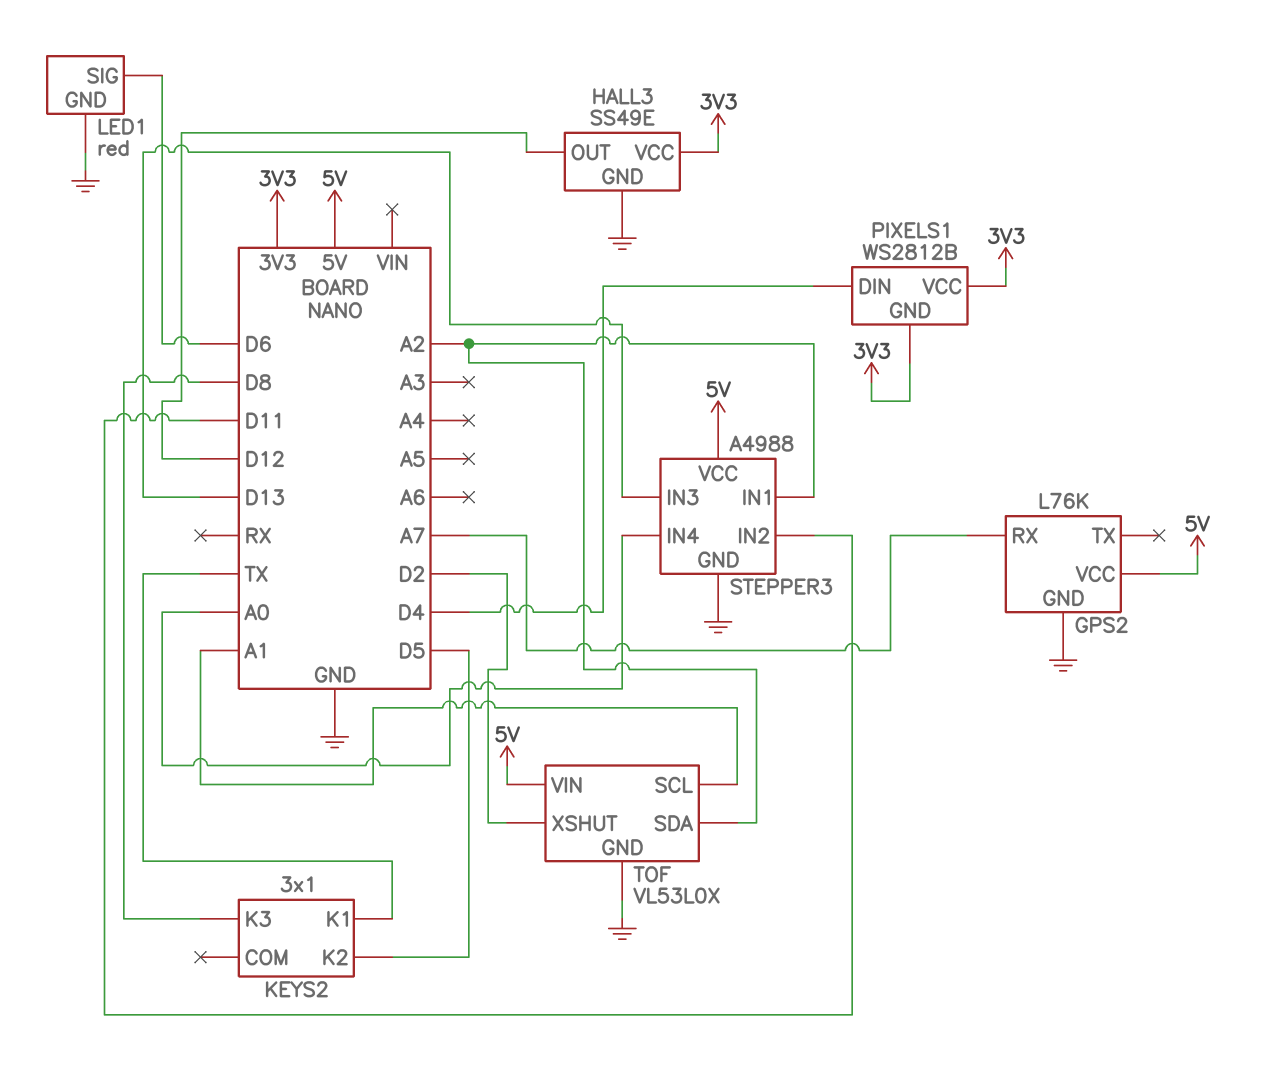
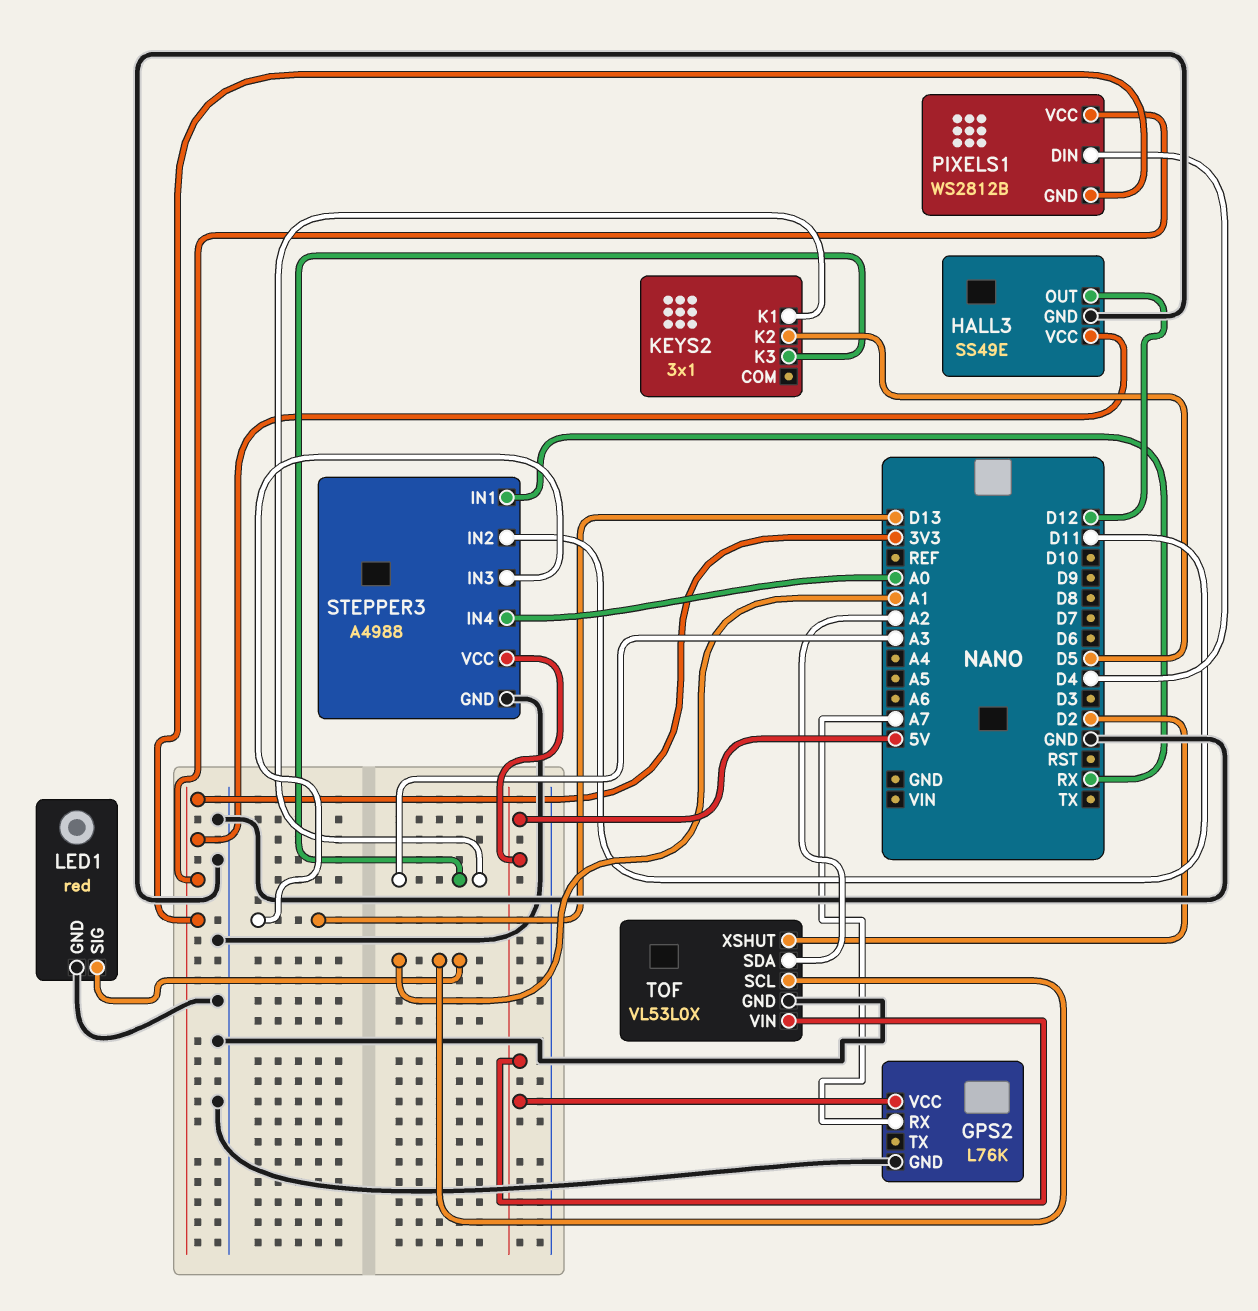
KEYS2 pin K1: TX -> A3
KEYS2 pin K3: D8 -> A3
LED1 pin SIG: D6 -> A1
STEPPER3 pin IN1: A2 -> RX

